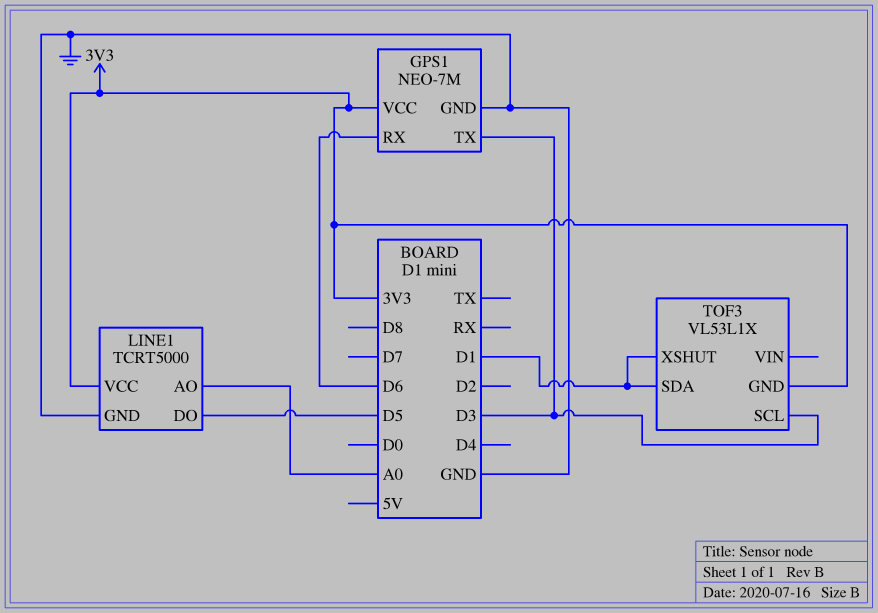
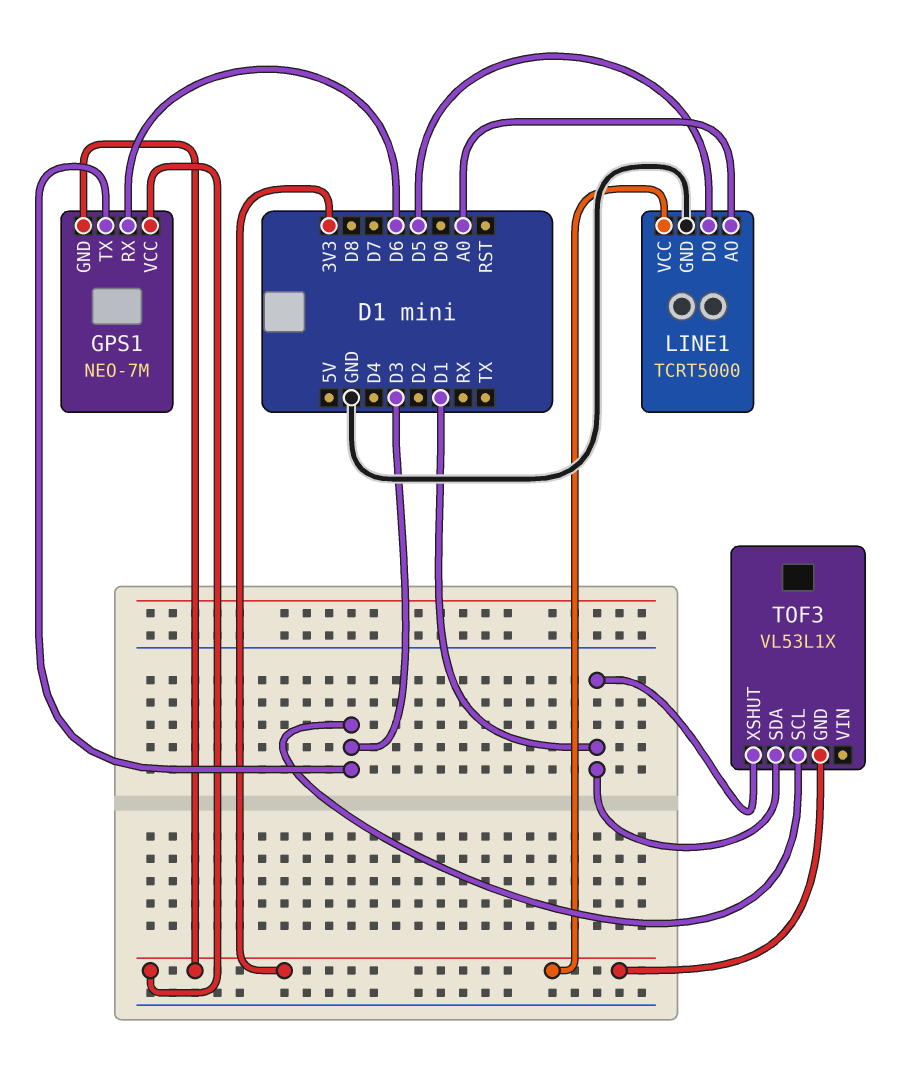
GPS1 pin GND: GND -> 3V3

